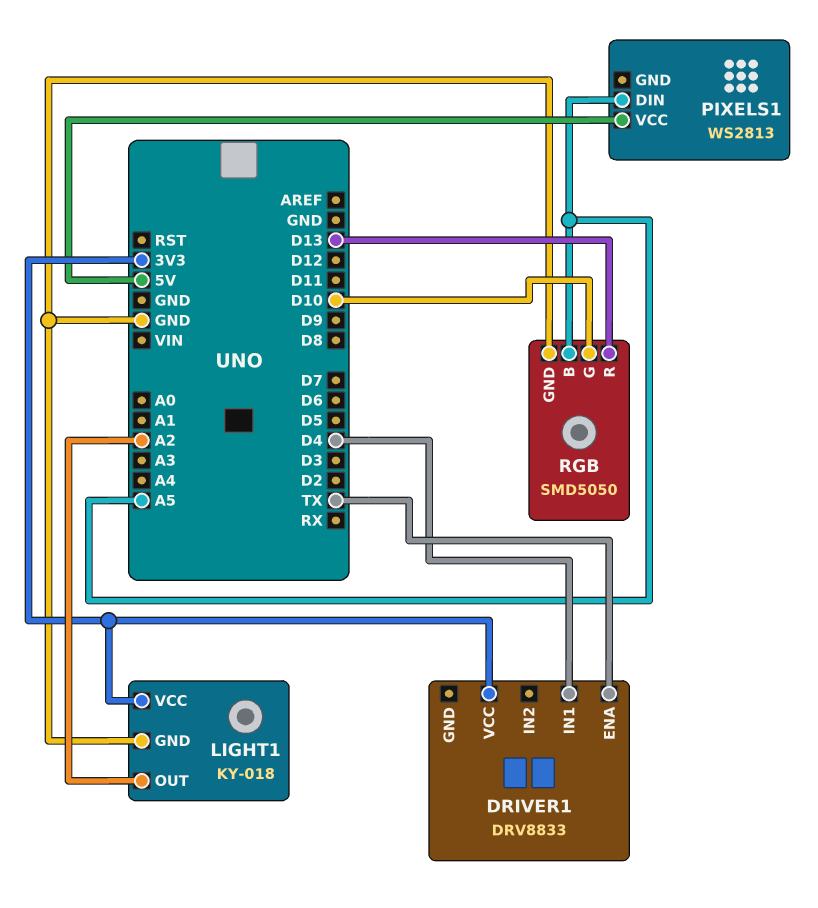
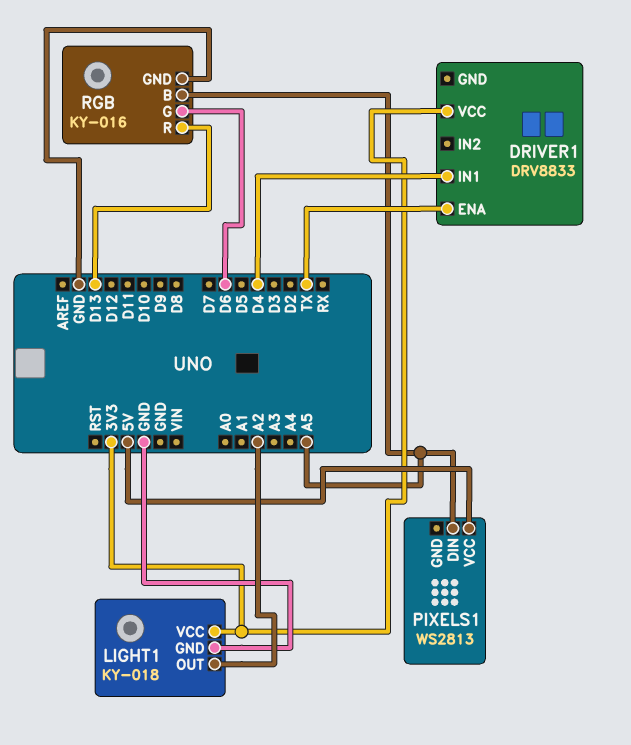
RGB: SMD5050 -> KY-016
RGB pin G: D10 -> D6

